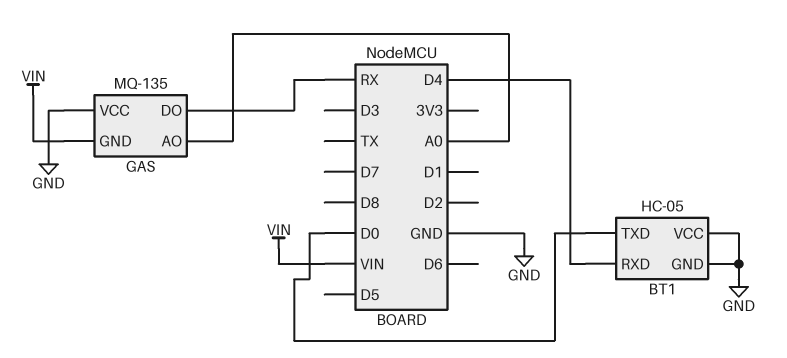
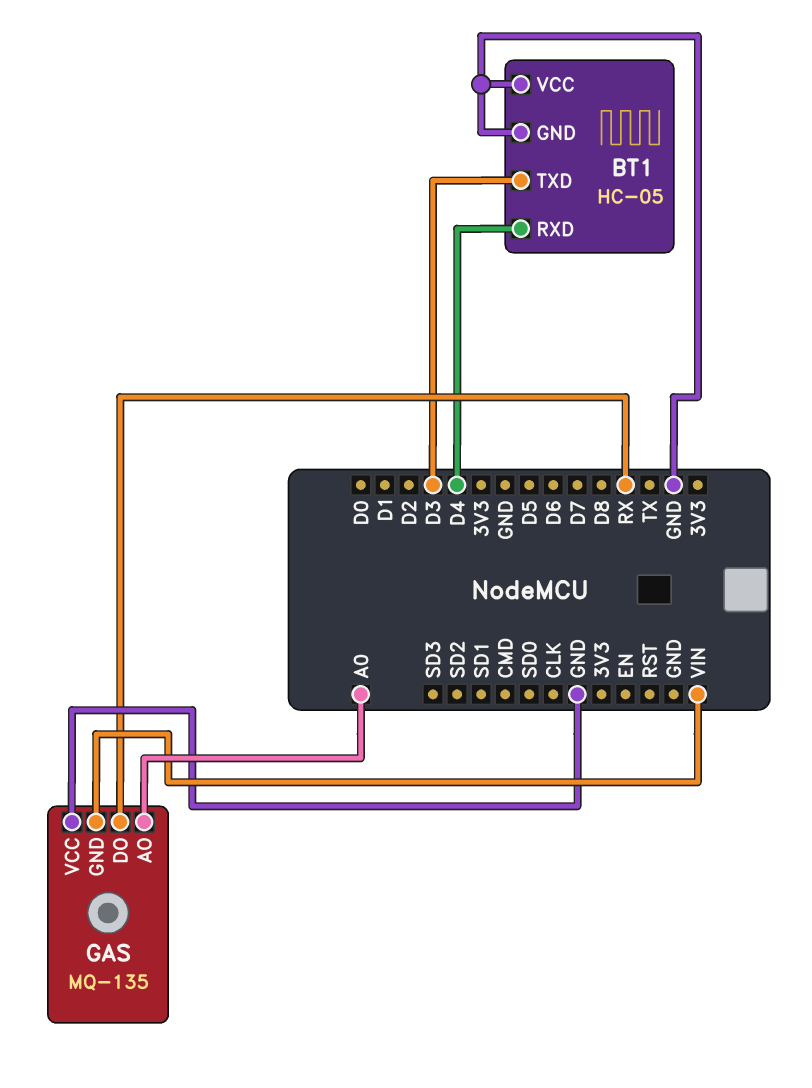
BT1 pin TXD: D0 -> D3

